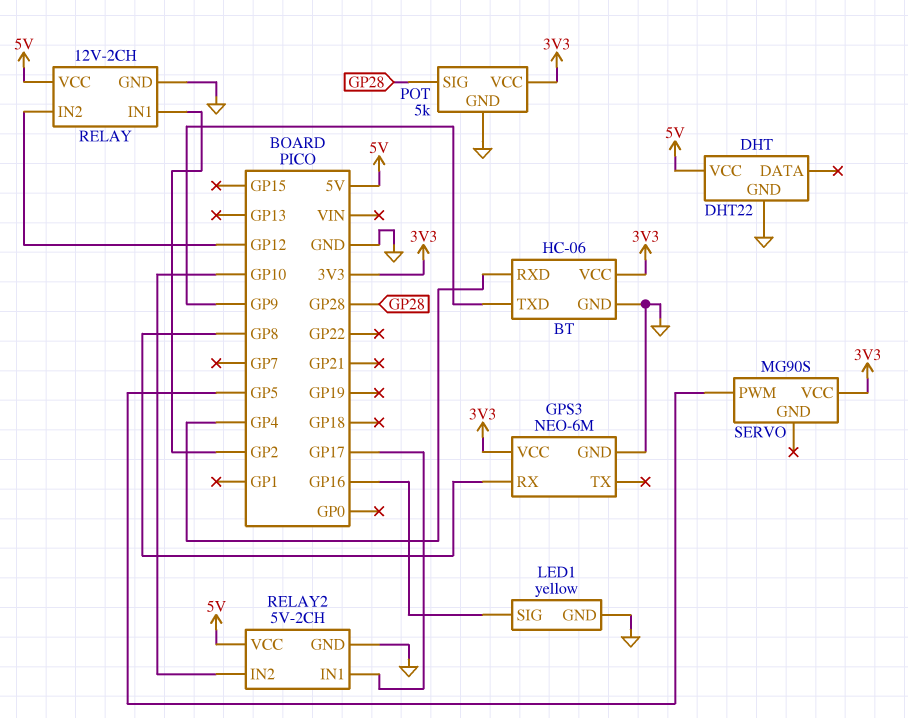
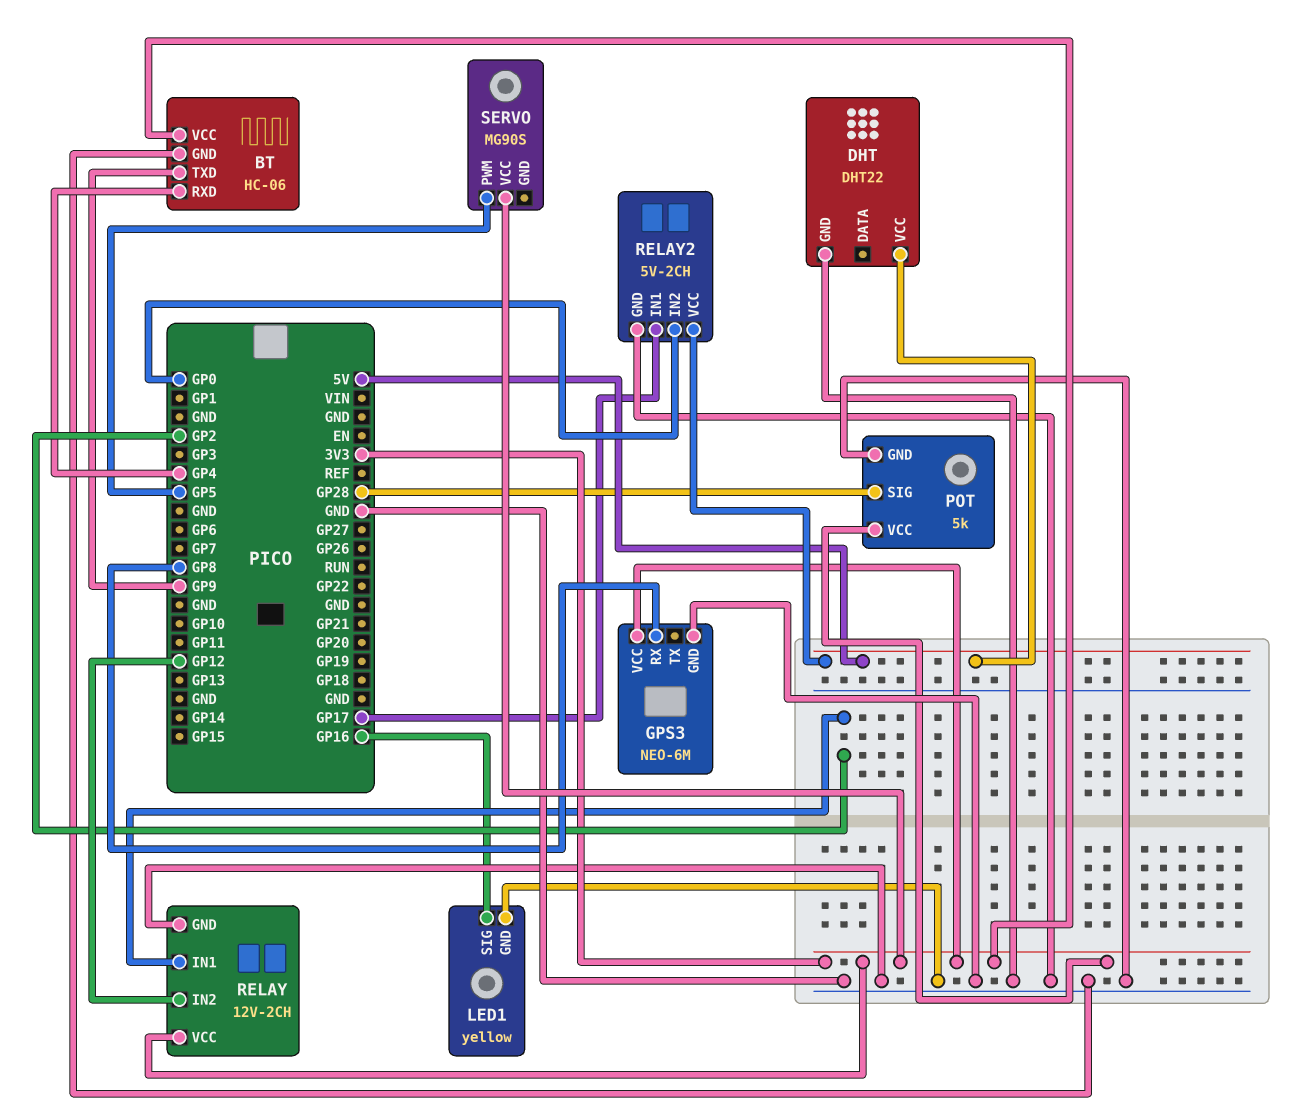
RELAY pin VCC: 5V -> 3V3
RELAY2 pin IN2: GP10 -> GP0

